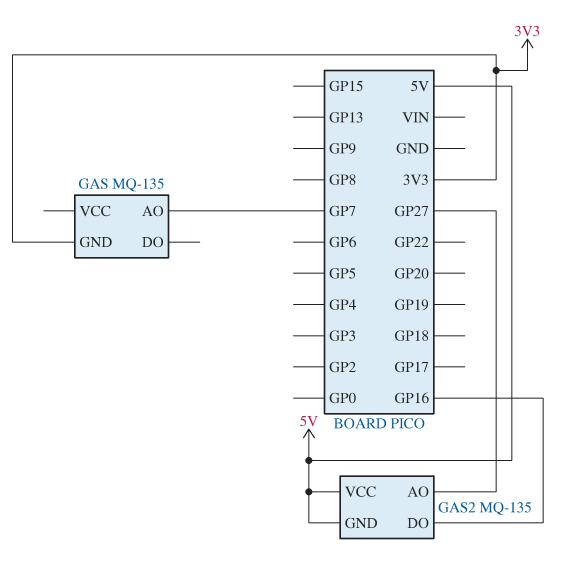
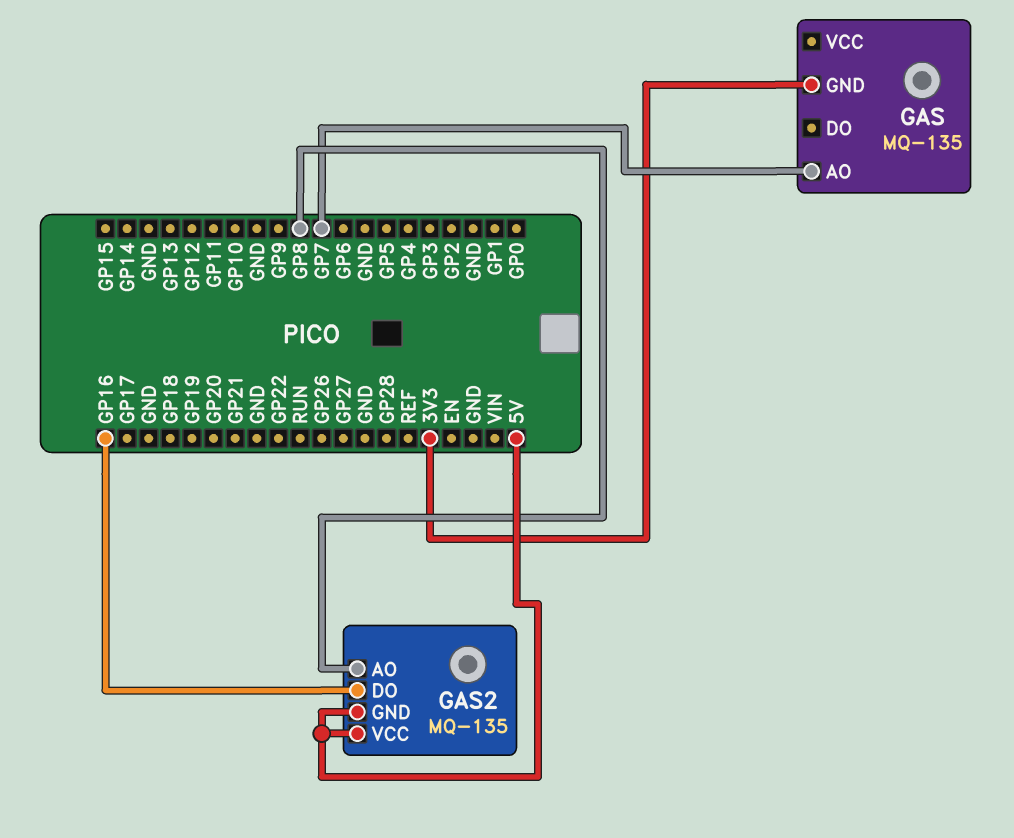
GAS2 pin AO: GP27 -> GP8

